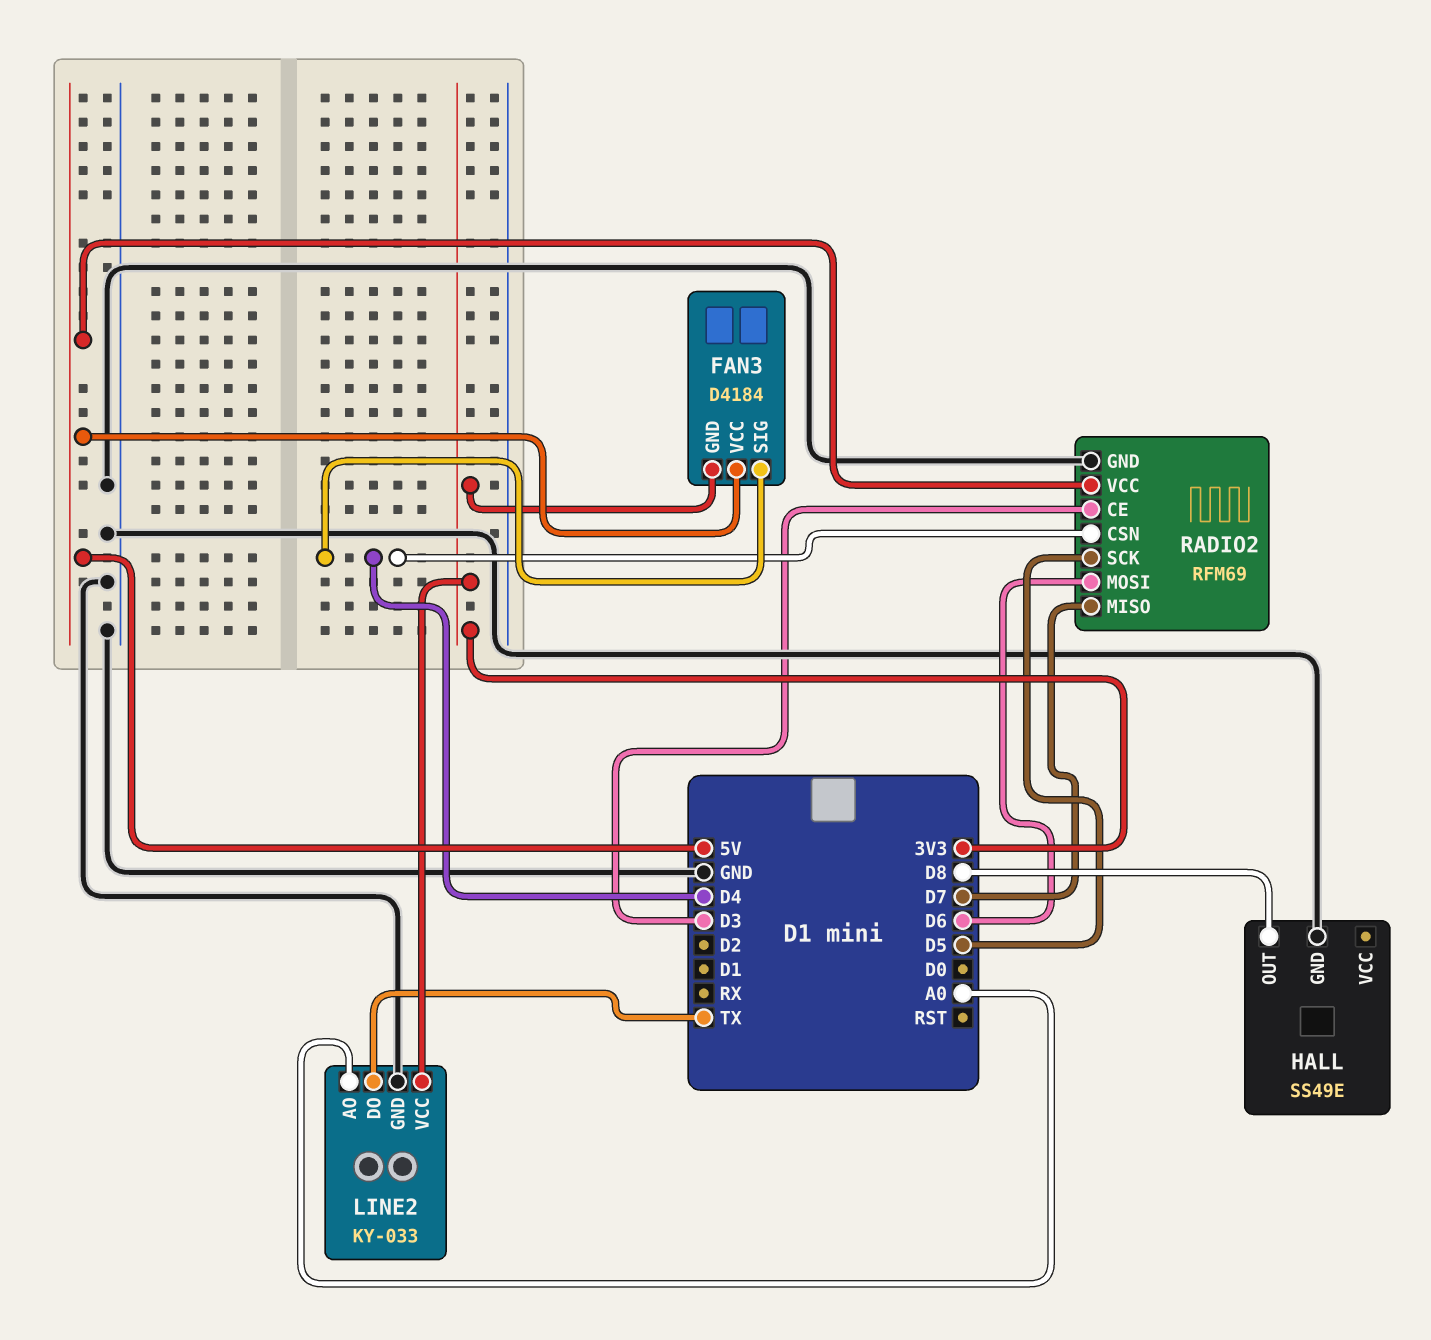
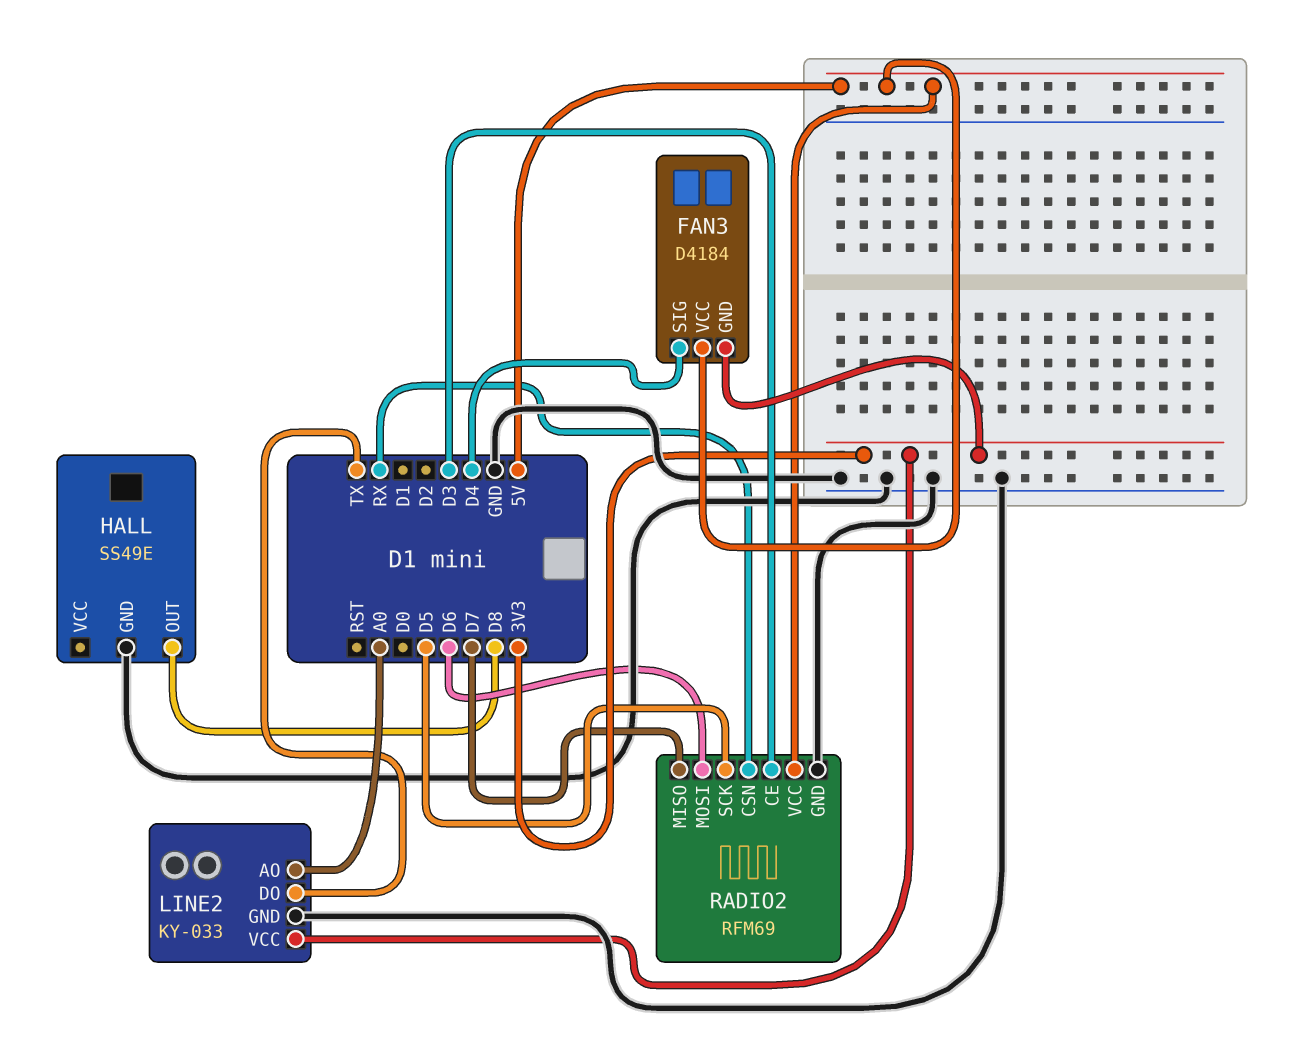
RADIO2 pin CSN: D4 -> RX

